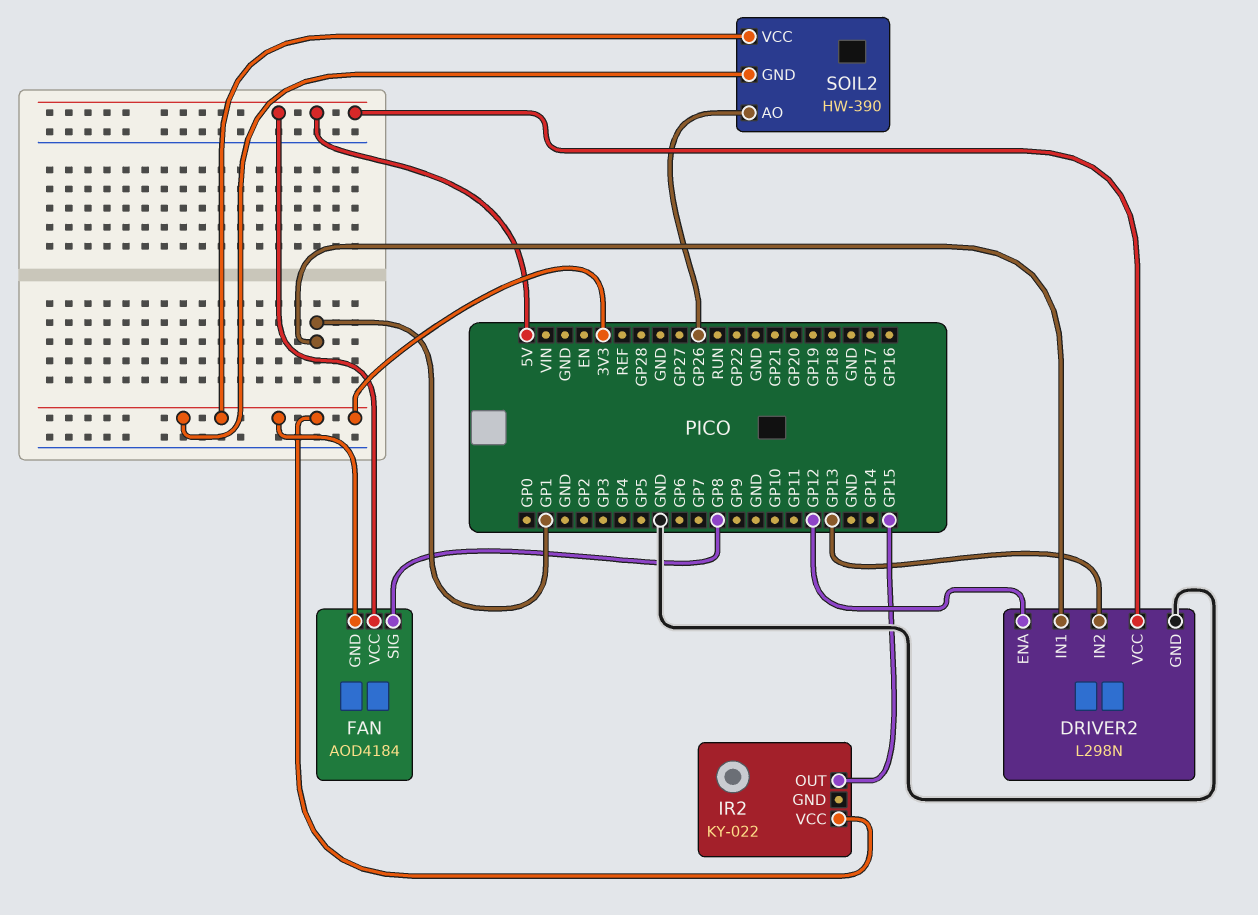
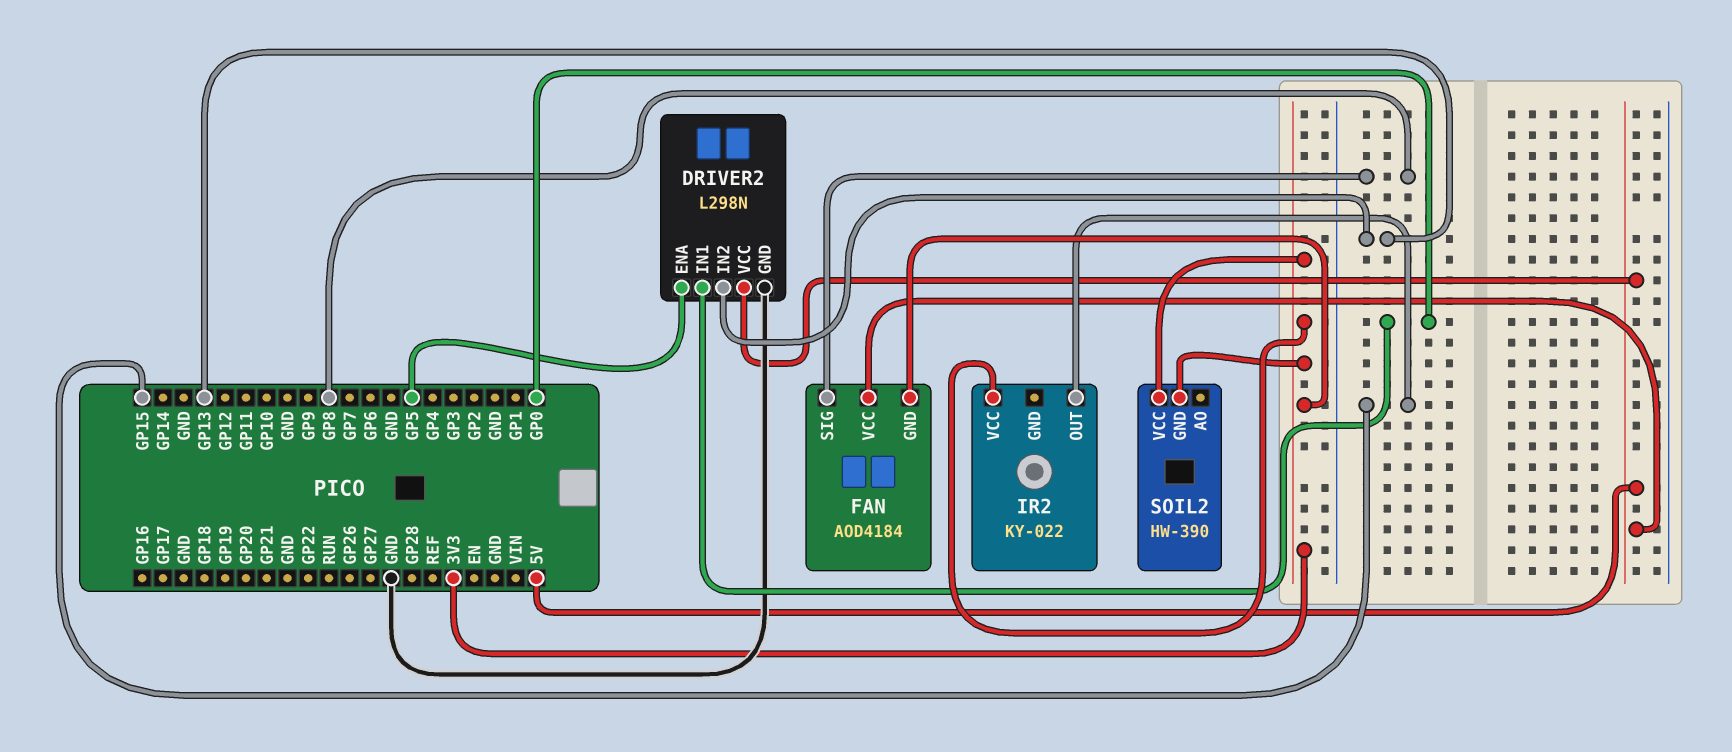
DRIVER2 pin ENA: GP12 -> GP5
DRIVER2 pin IN1: GP1 -> GP0
SOIL2 pin AO: GP26 -> none

